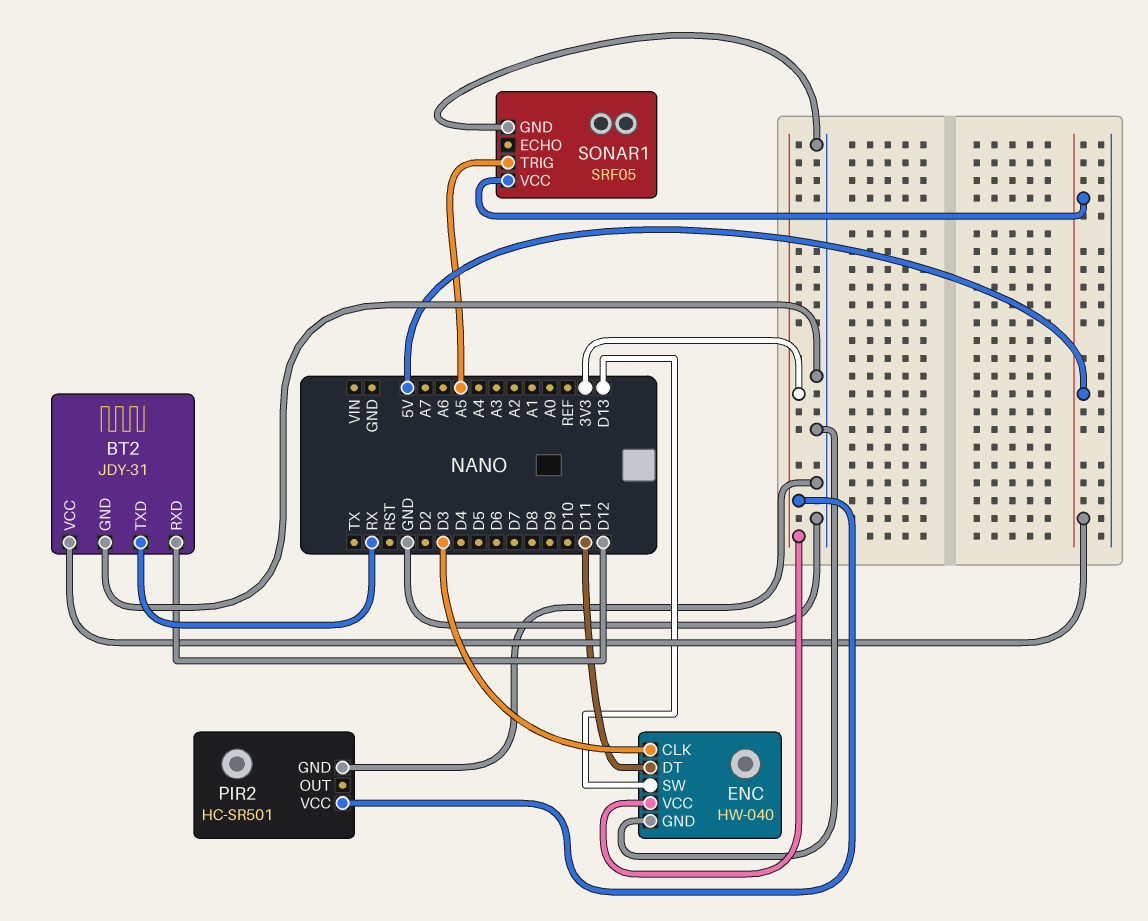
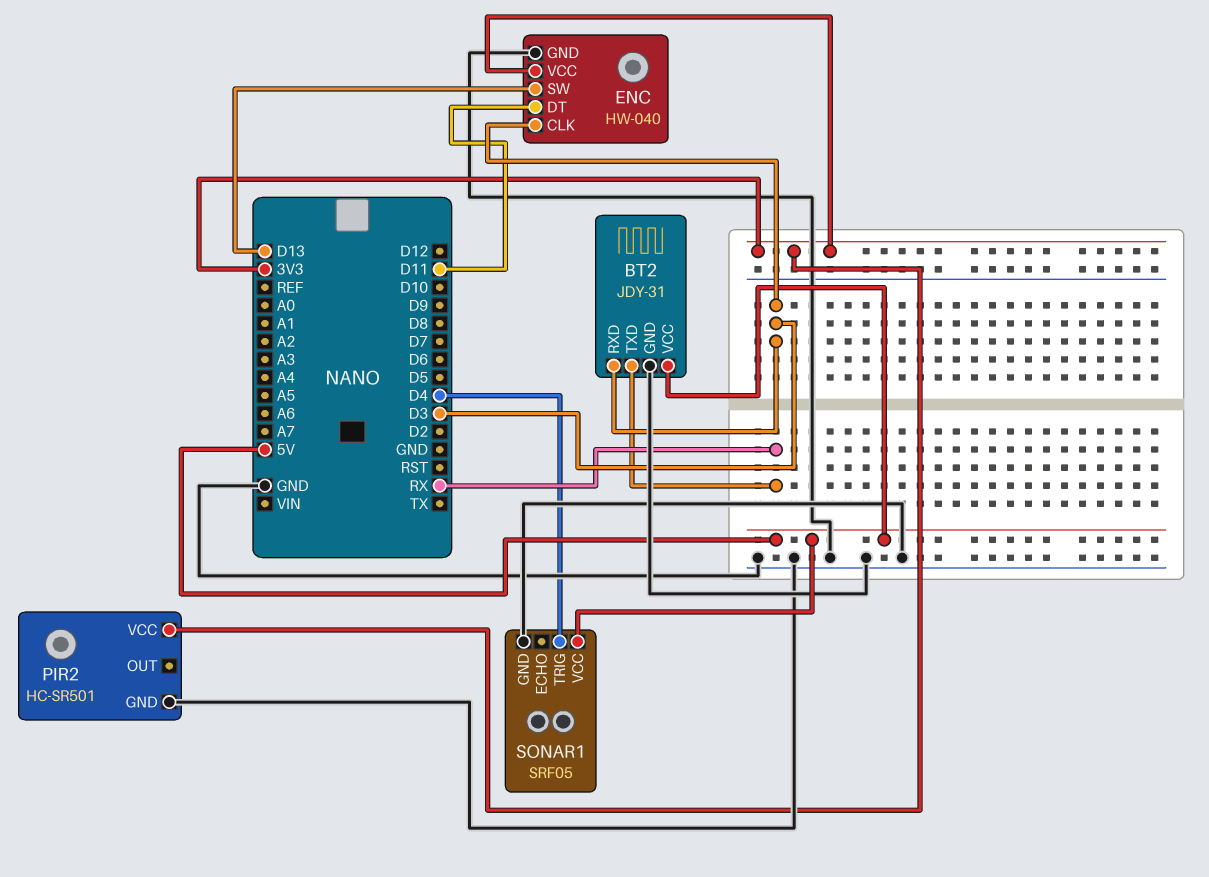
BT2 pin RXD: D12 -> D3
SONAR1 pin TRIG: A5 -> D4

